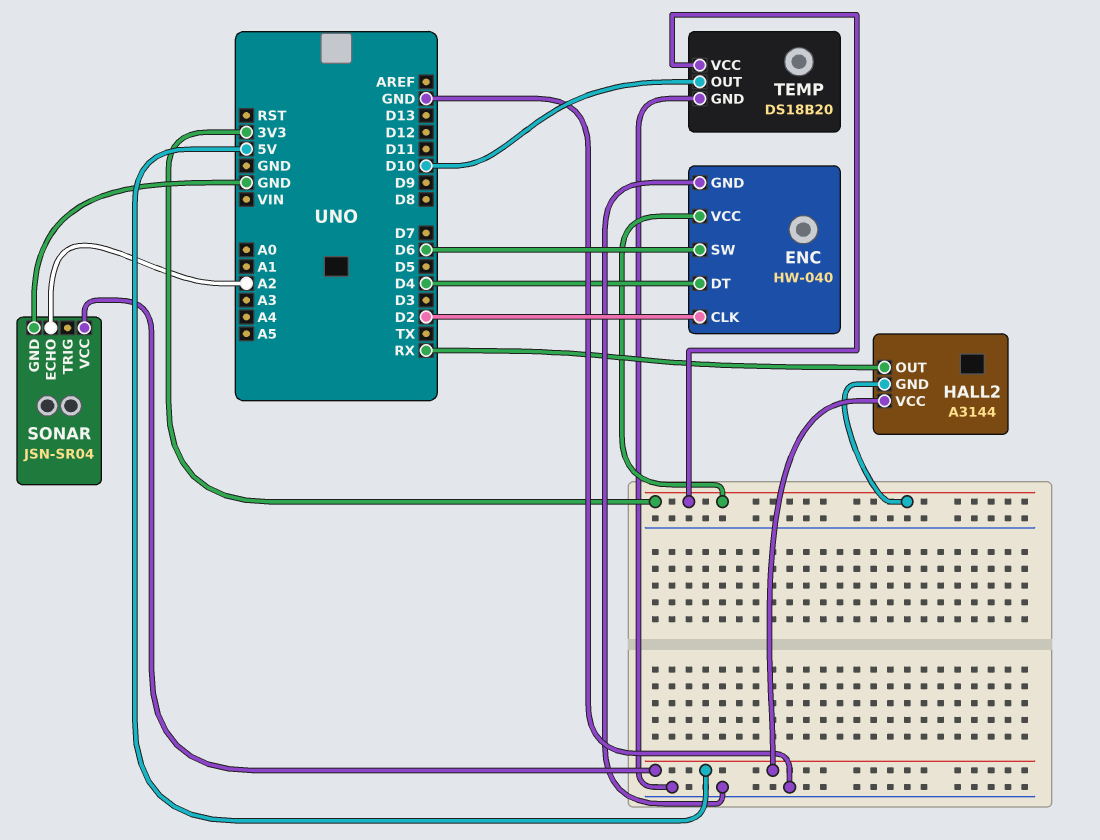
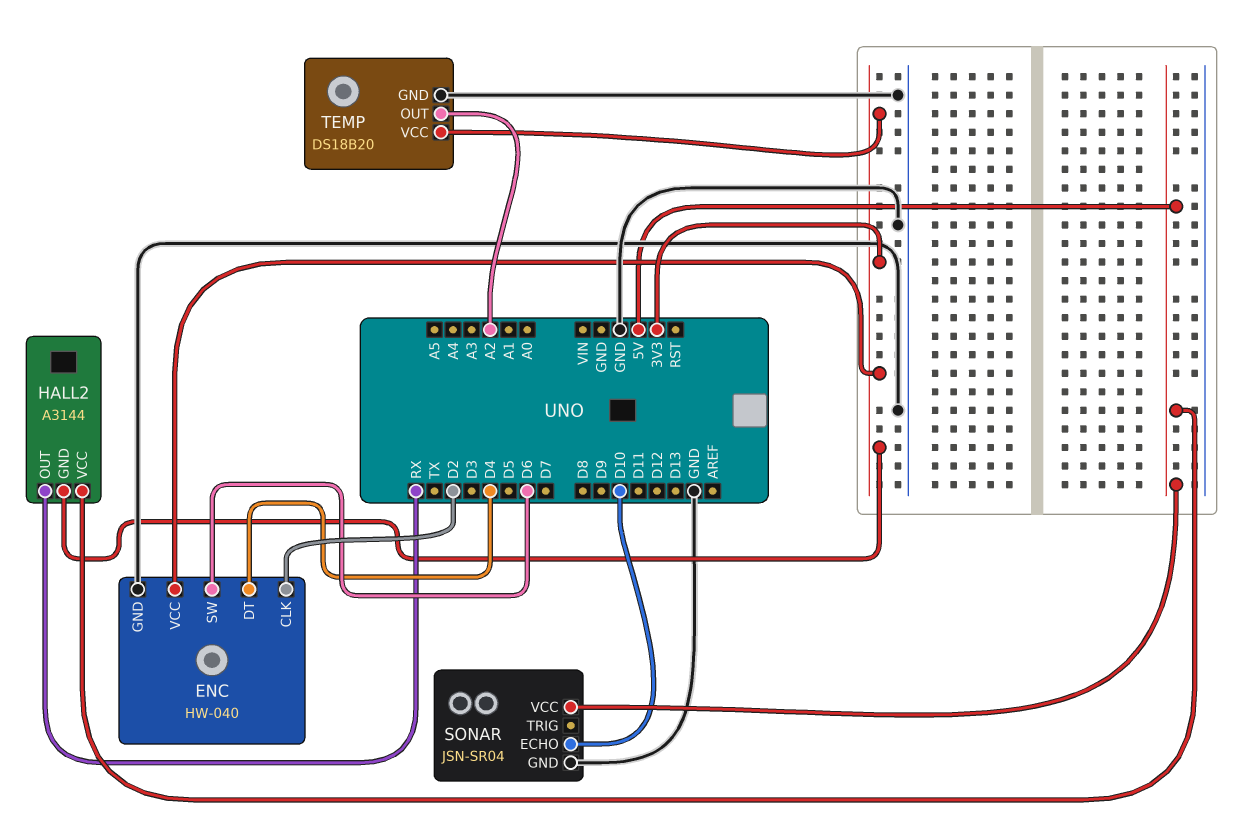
SONAR pin ECHO: A2 -> D10
TEMP pin OUT: D10 -> A2

